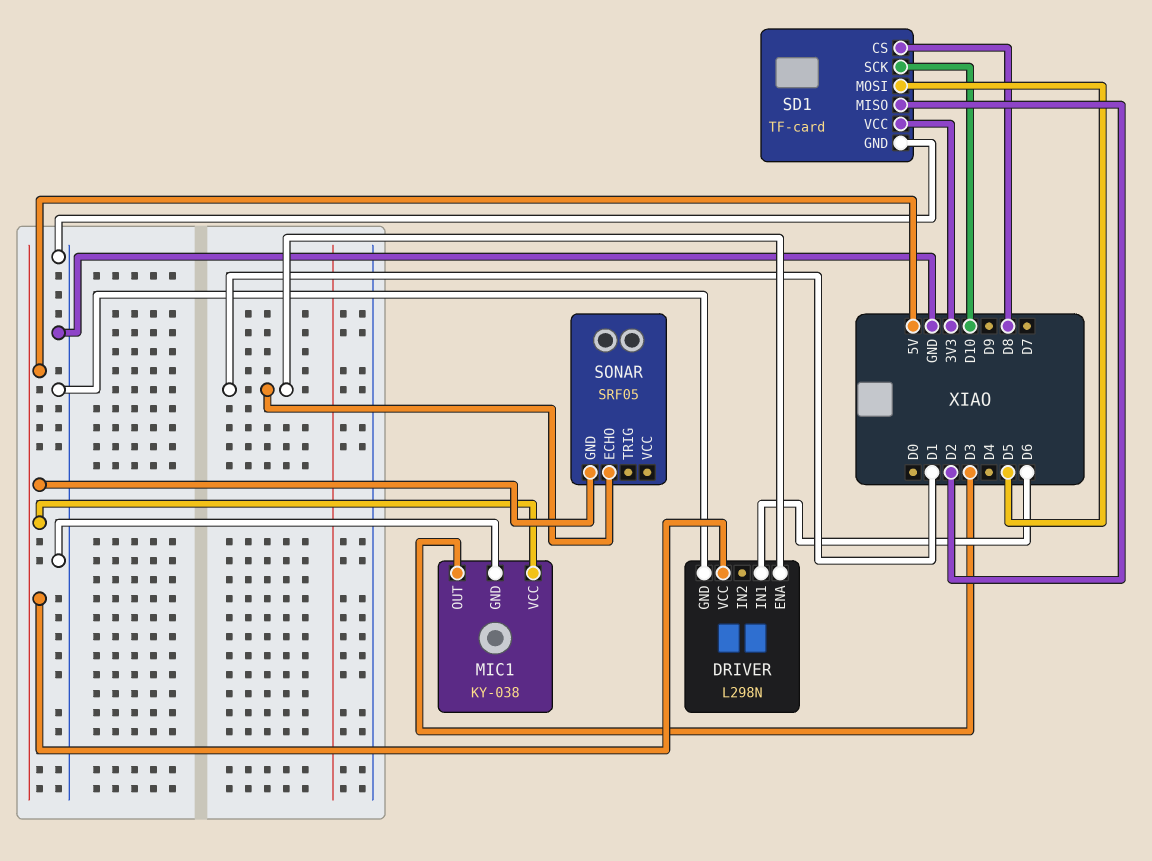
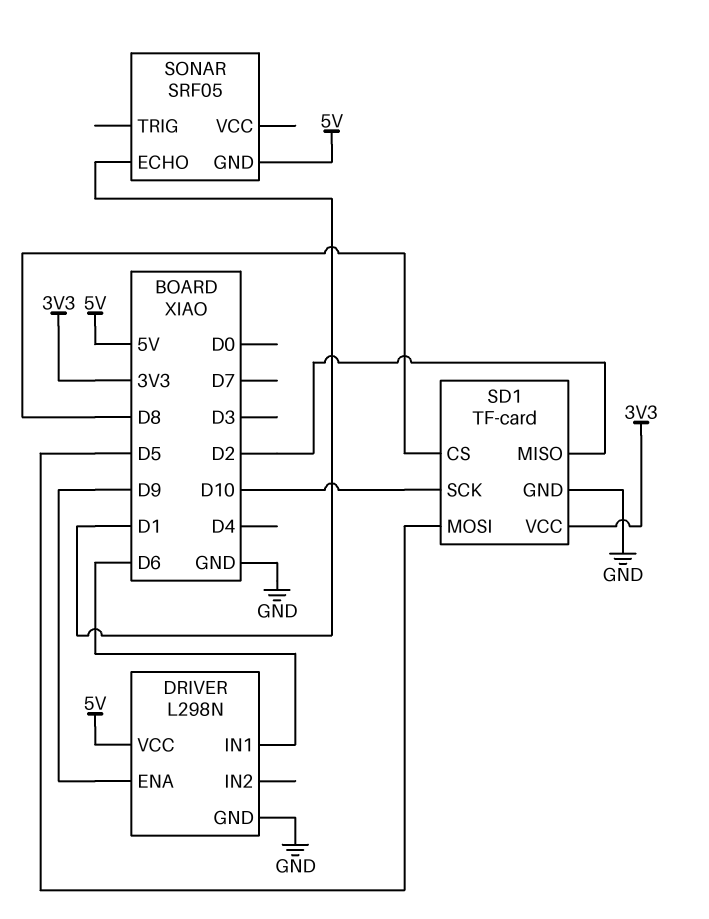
DRIVER pin ENA: D1 -> D9
MIC1: KY-038 -> none
MIC1 pin GND: GND -> none
MIC1 pin OUT: D3 -> none
MIC1 pin VCC: 5V -> none

